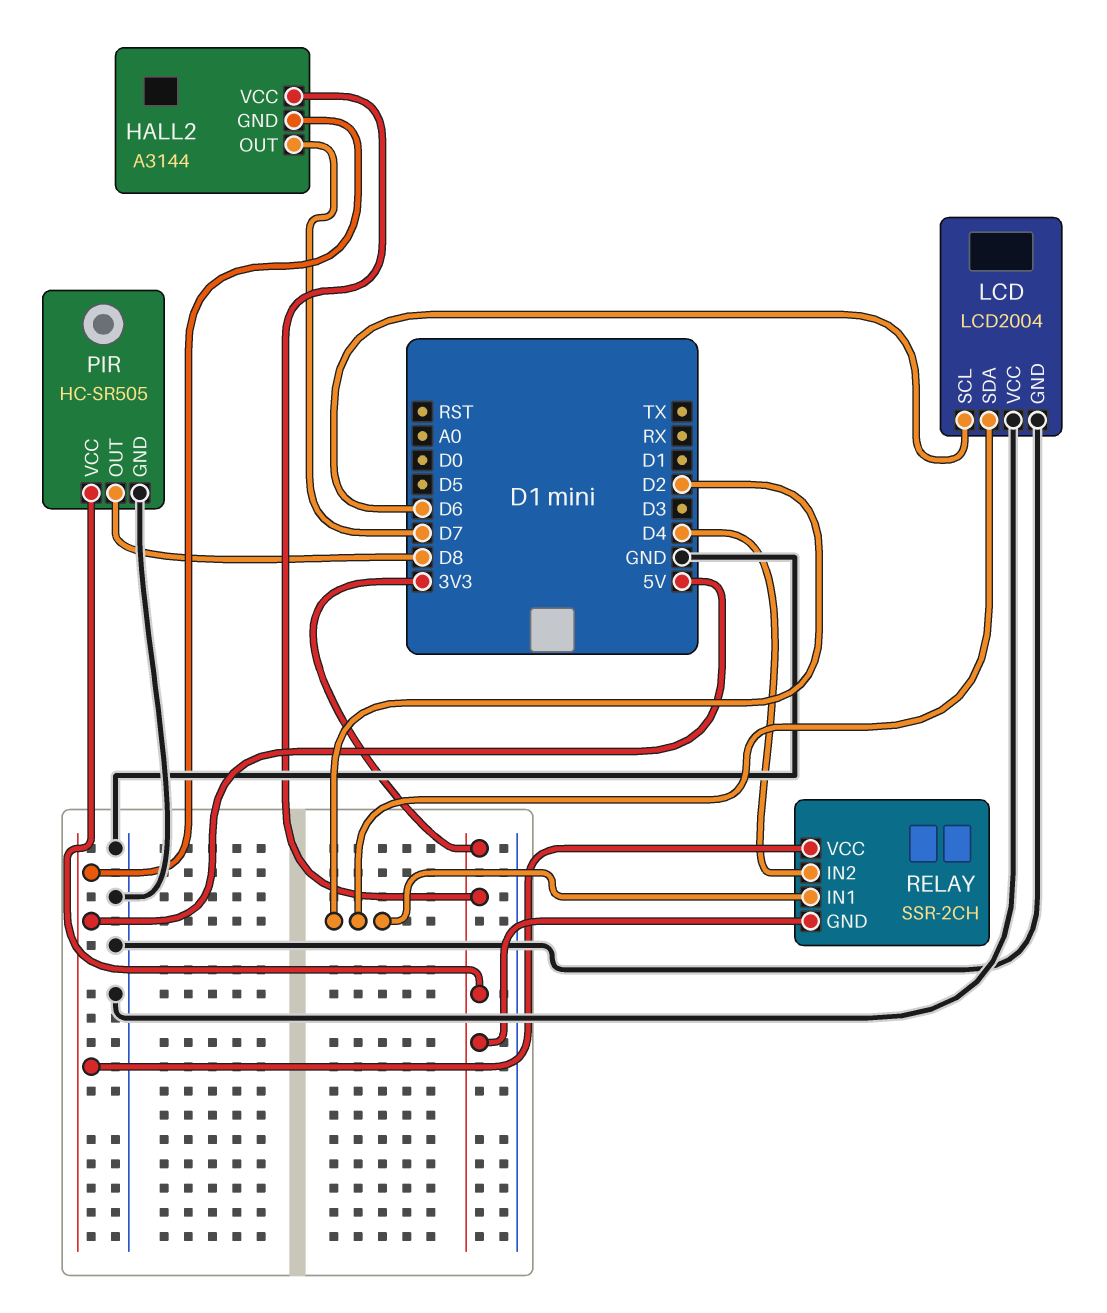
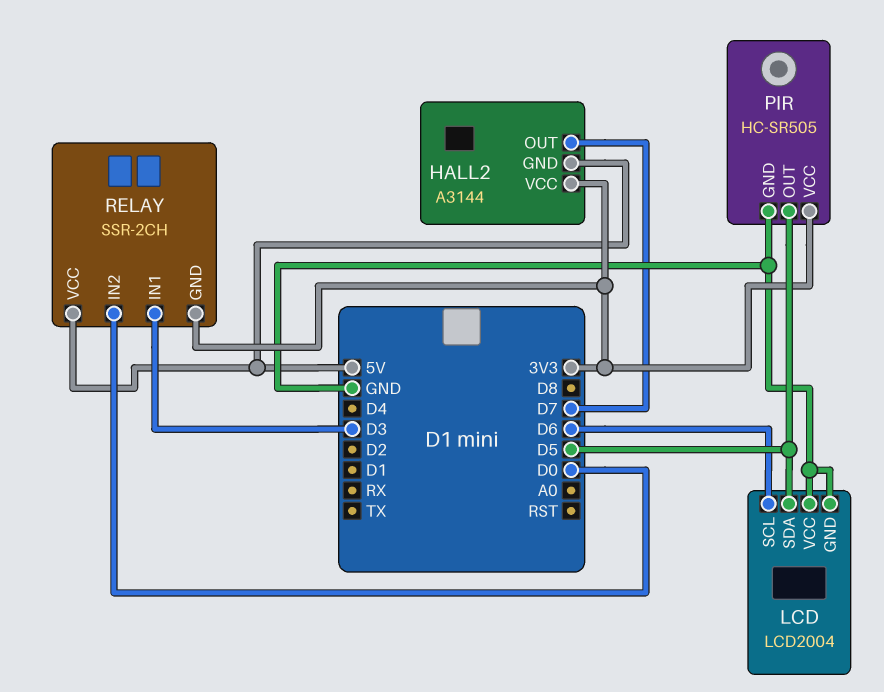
LCD pin SDA: D2 -> D5
PIR pin OUT: D8 -> D5
RELAY pin IN1: D2 -> D3
RELAY pin IN2: D4 -> D0

